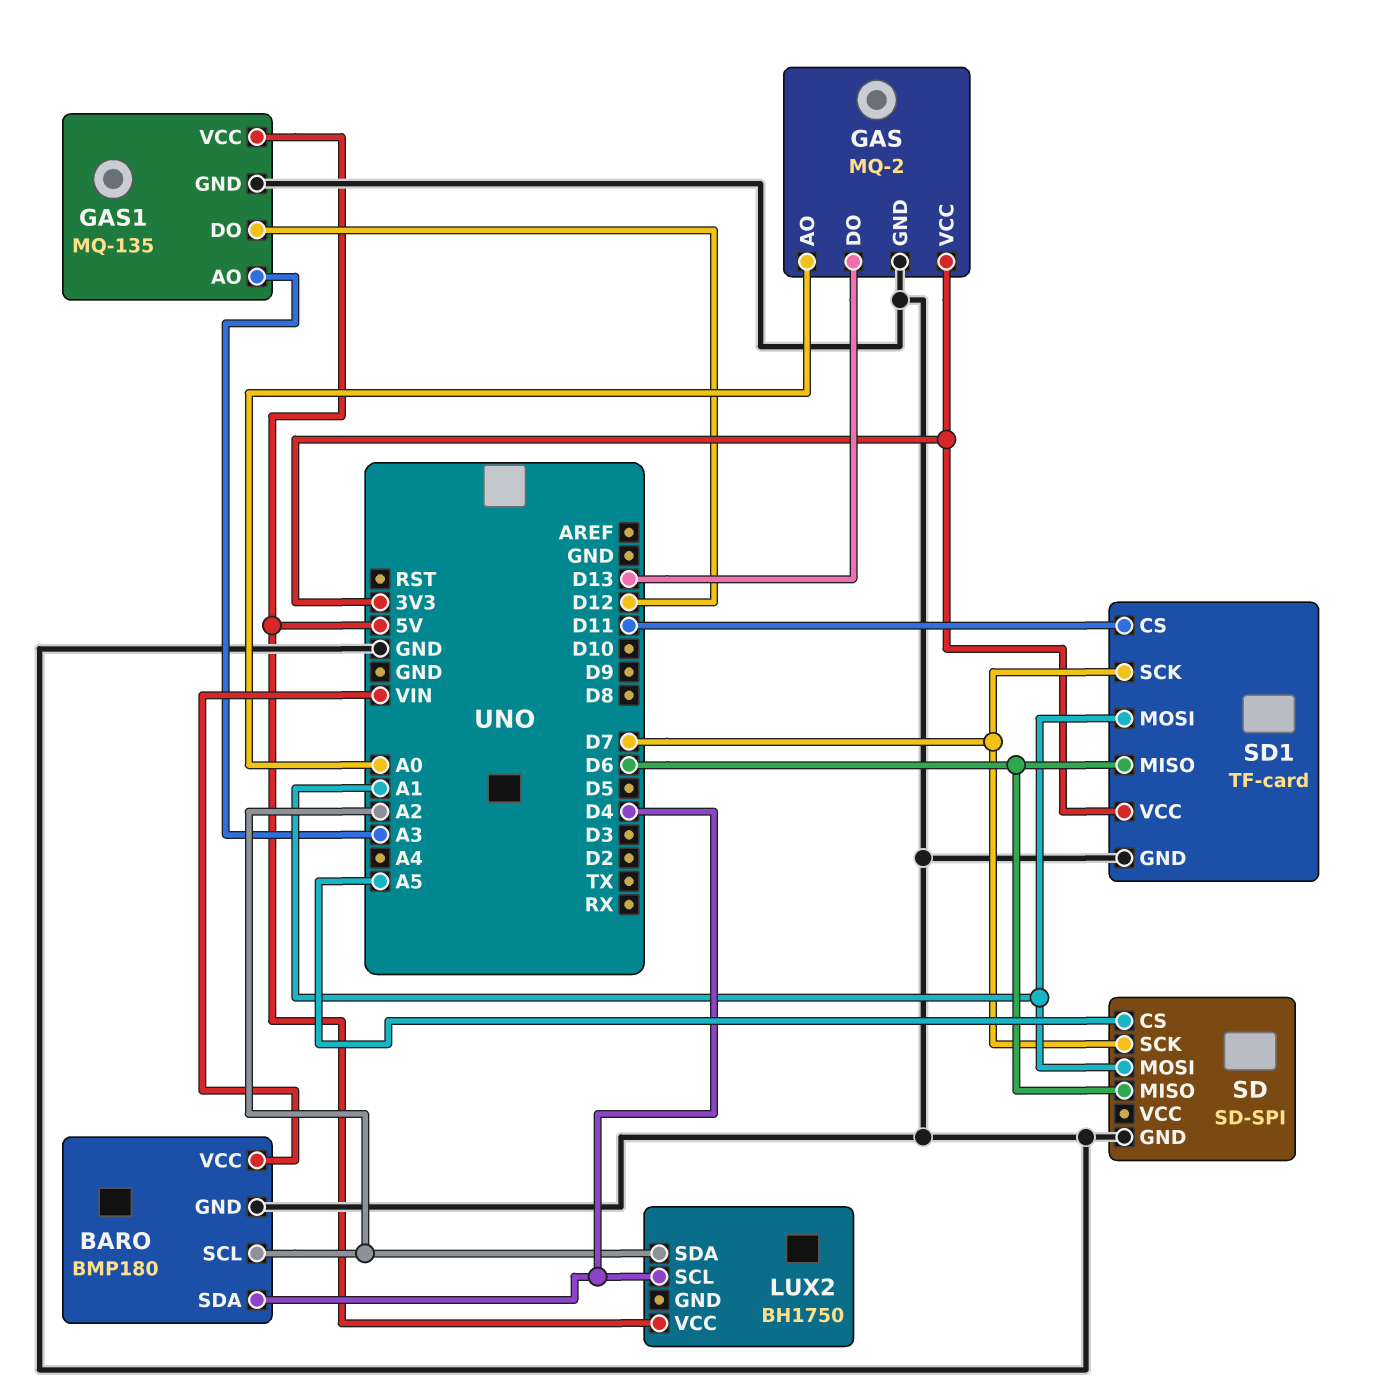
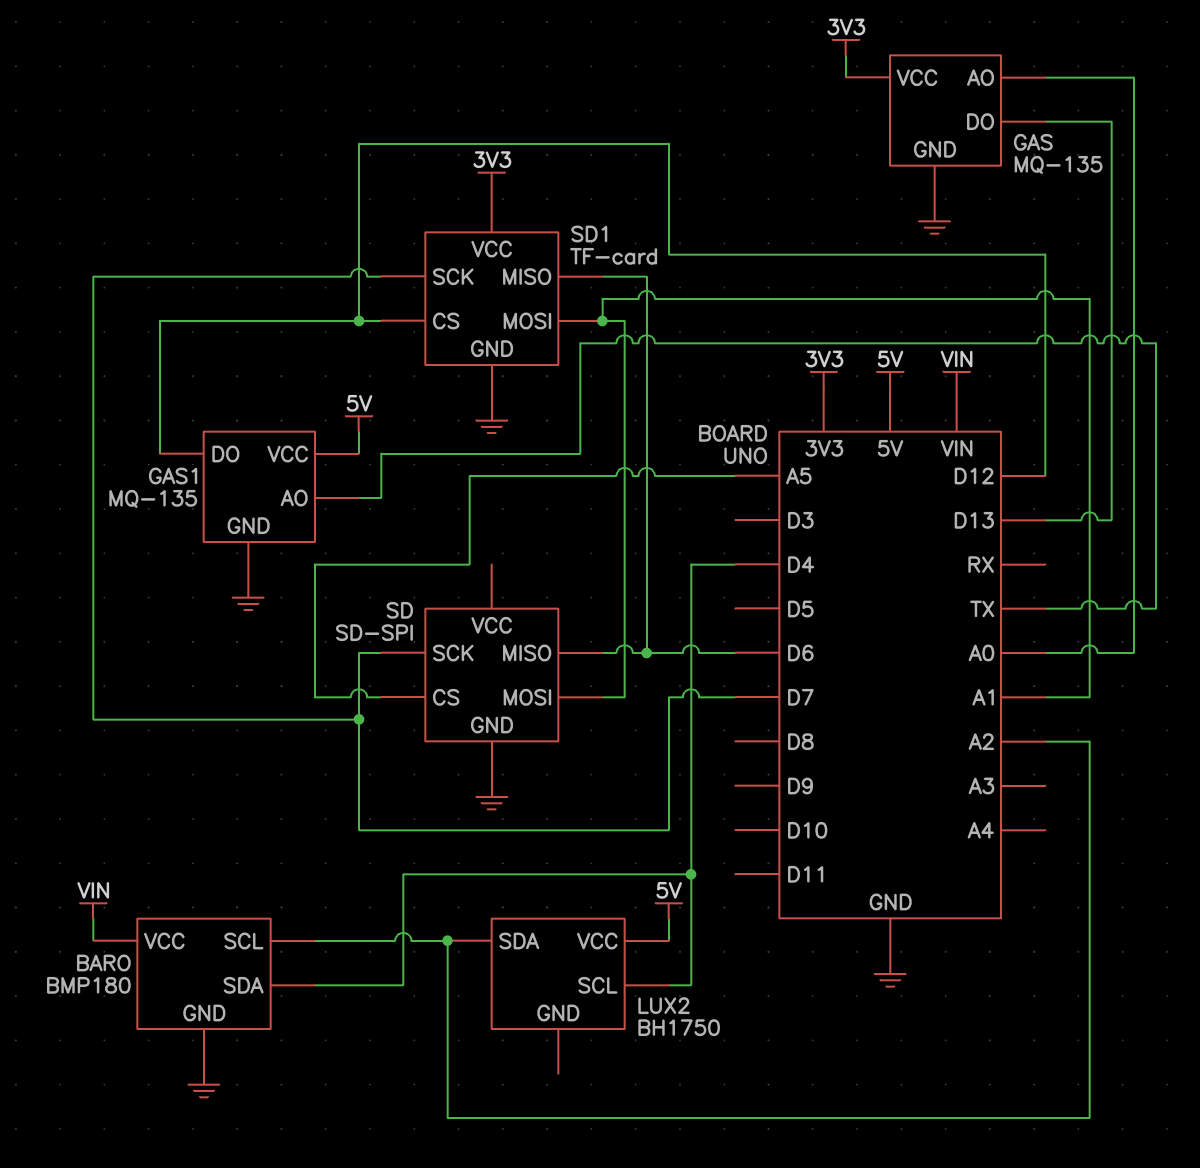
GAS: MQ-2 -> MQ-135
GAS1 pin AO: A3 -> TX
SD1 pin CS: D11 -> D12

